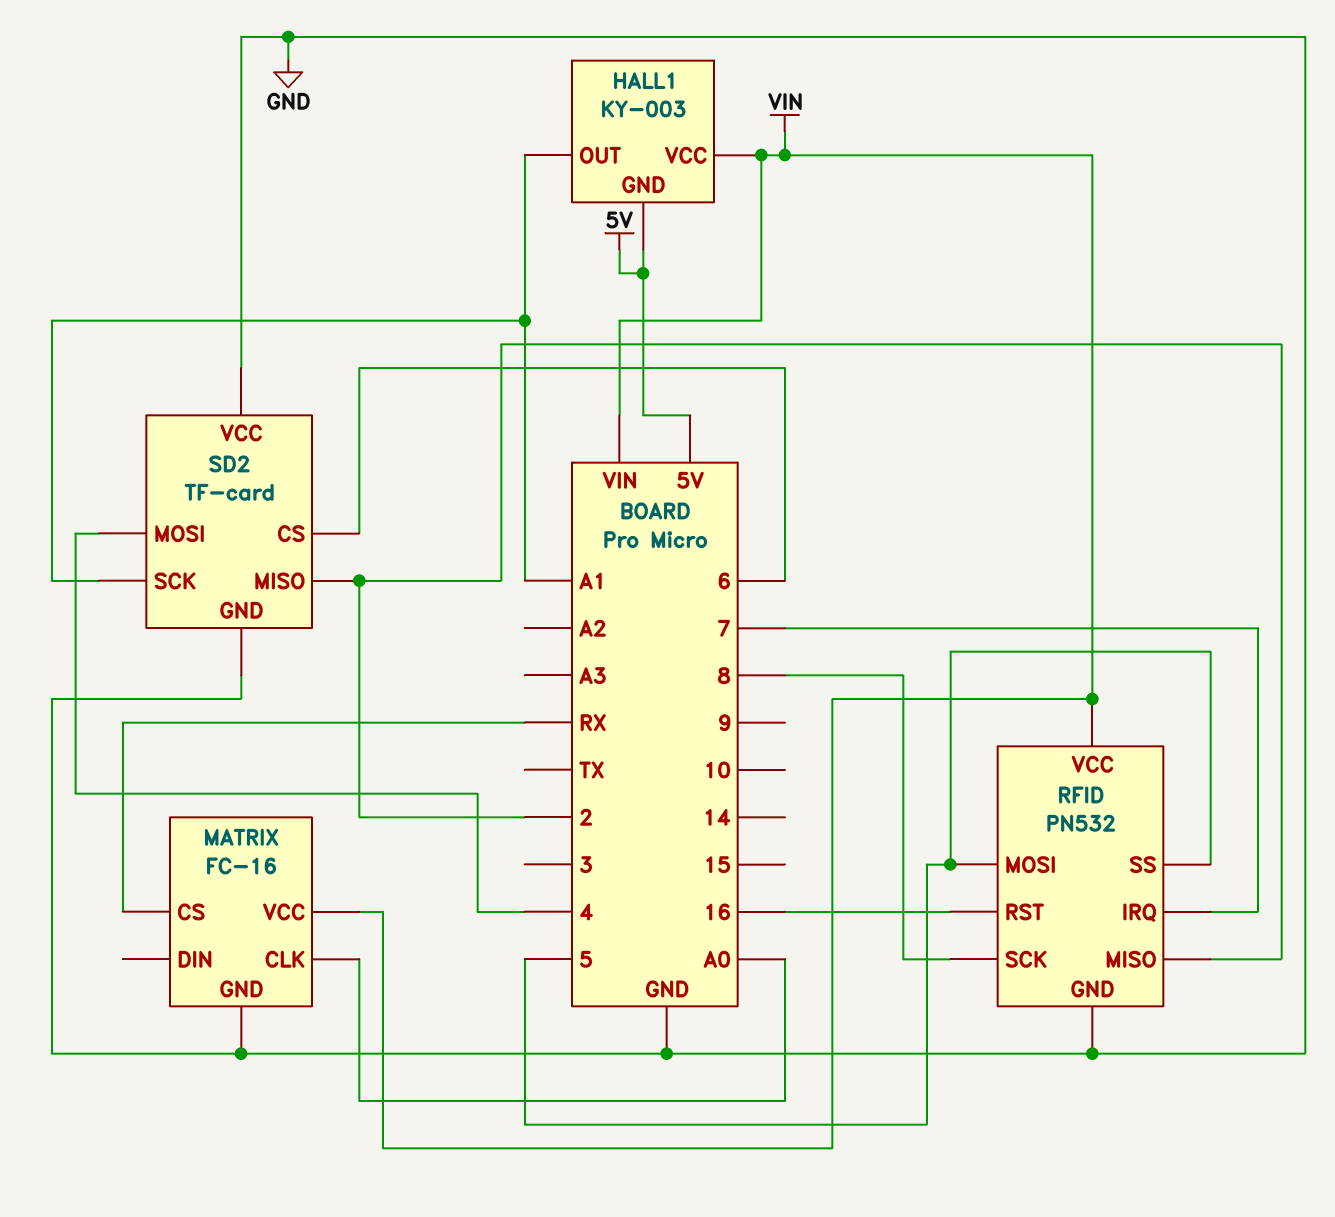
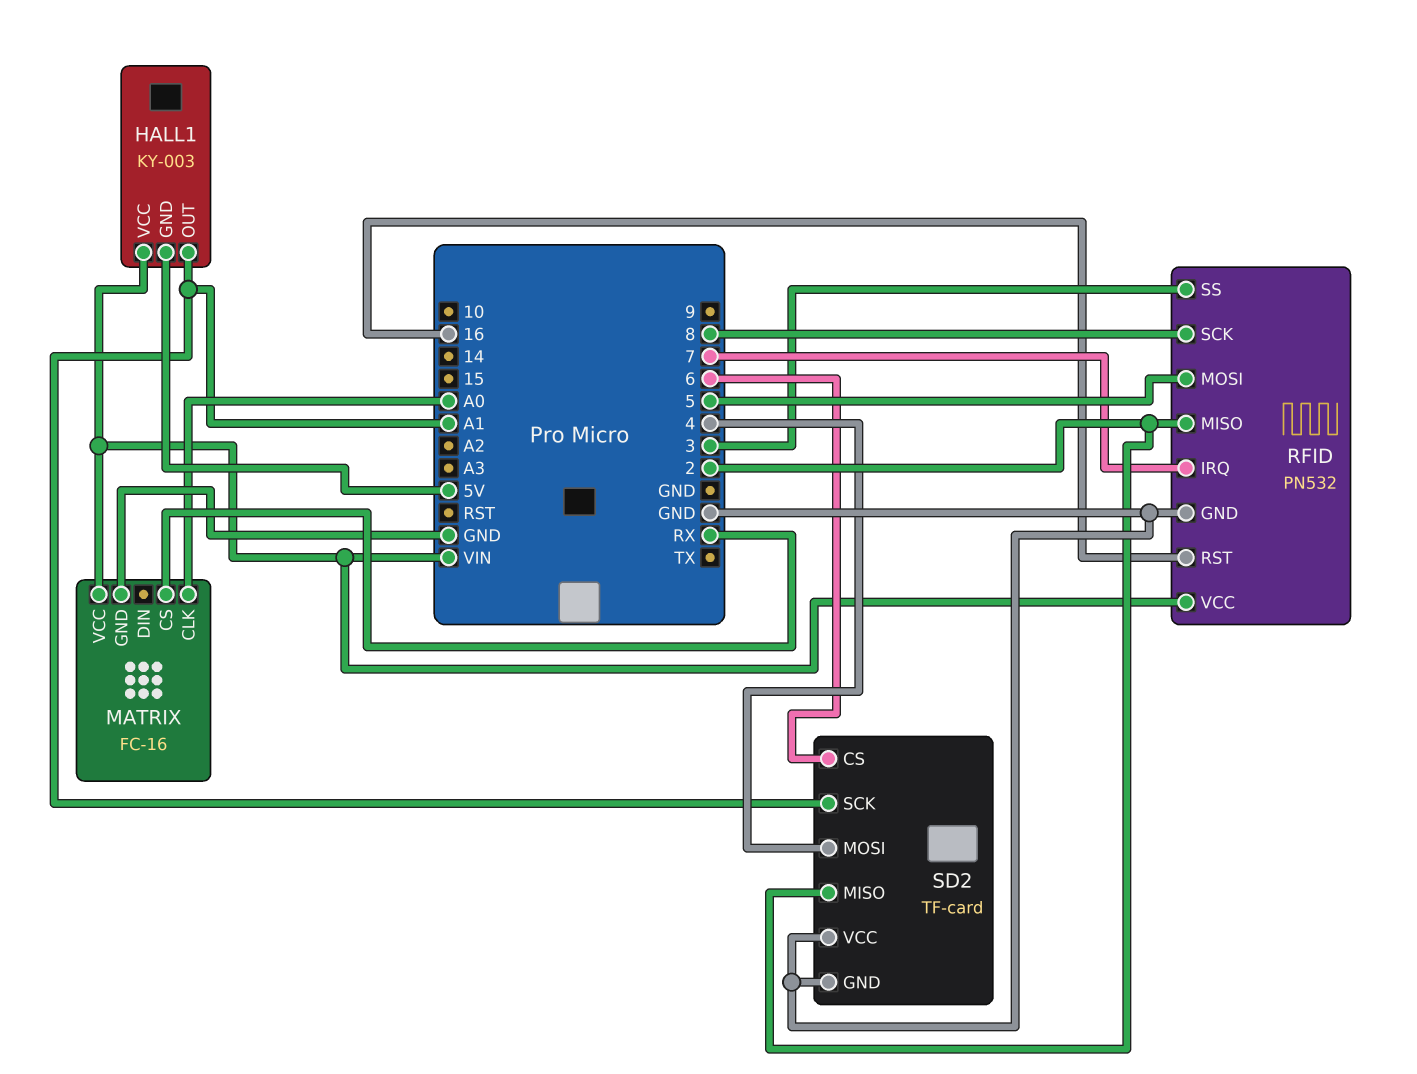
RFID pin SS: 5 -> 3

